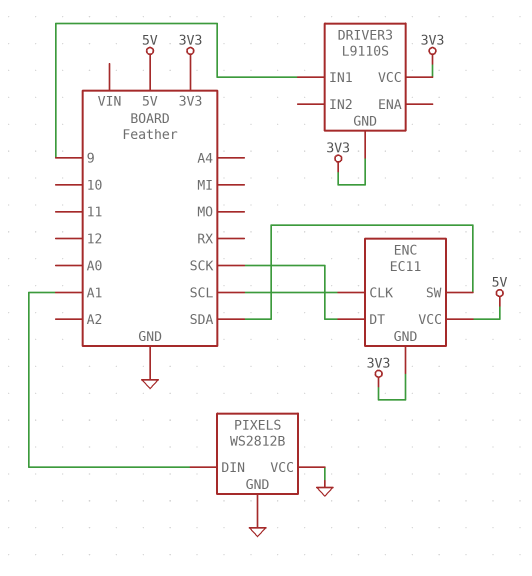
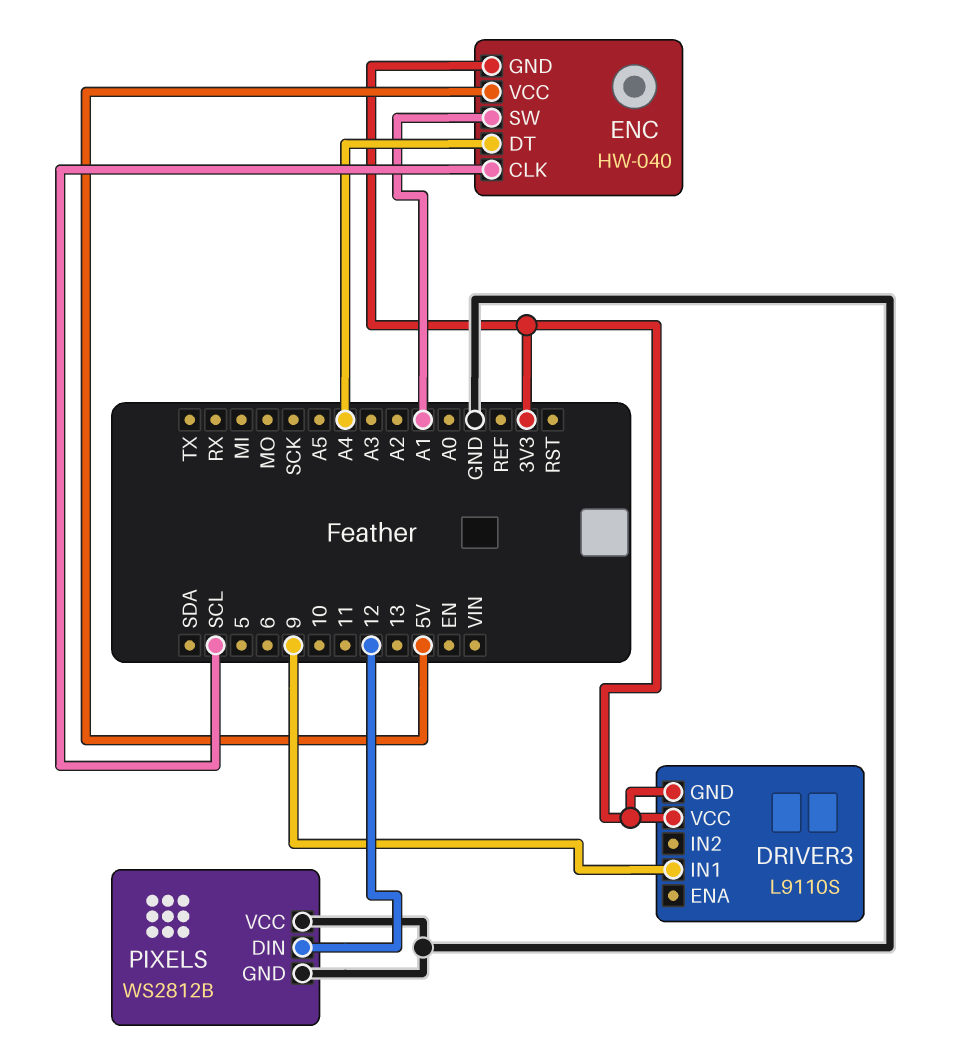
ENC: EC11 -> HW-040
ENC pin DT: SCK -> A4
ENC pin SW: SDA -> A1
PIXELS pin DIN: A1 -> 12

